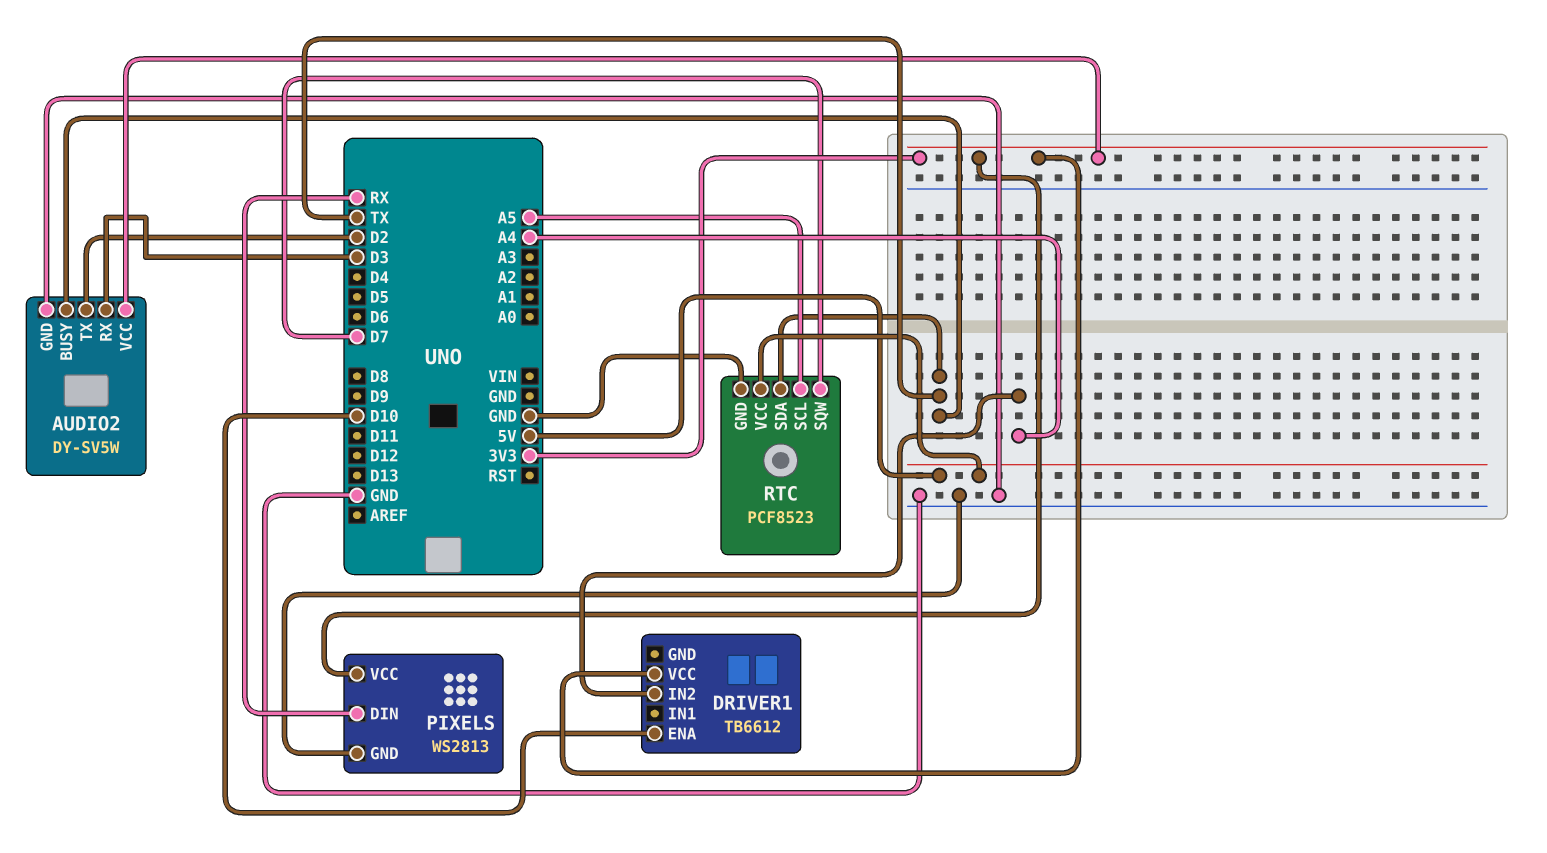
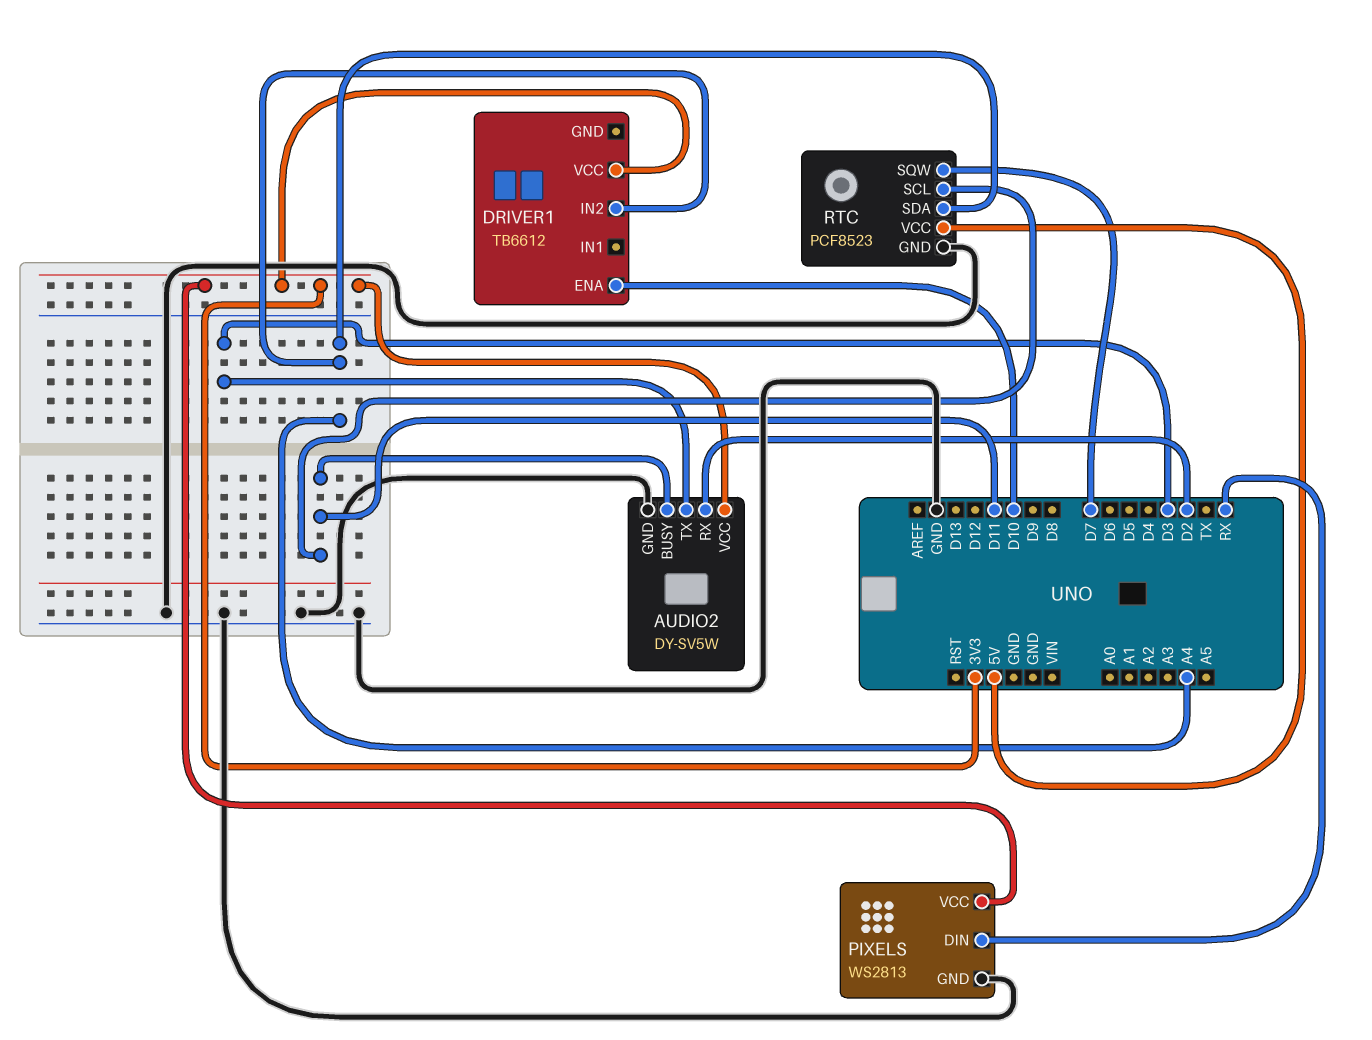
AUDIO2 pin BUSY: TX -> D11
AUDIO2 pin RX: D3 -> D2
AUDIO2 pin TX: D2 -> D3
RTC pin SCL: A5 -> D11
RTC pin SDA: TX -> A4

